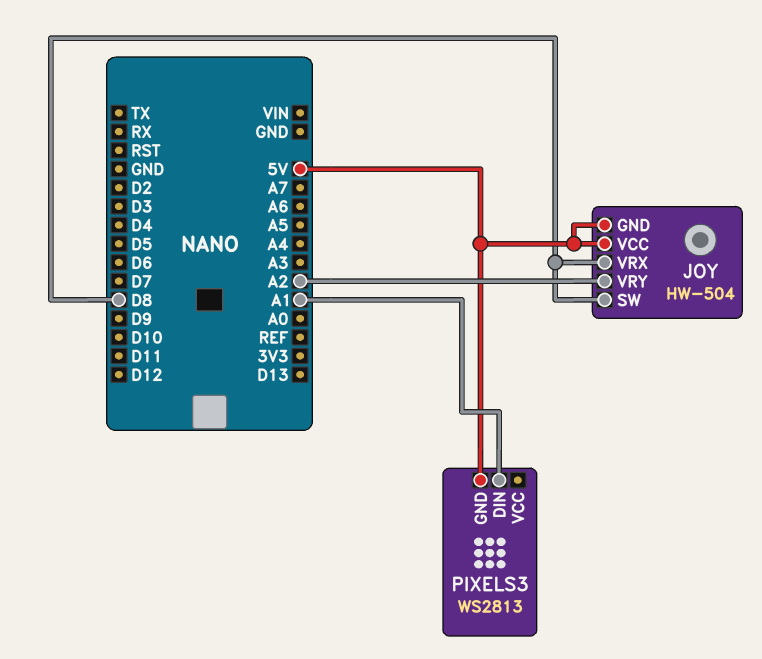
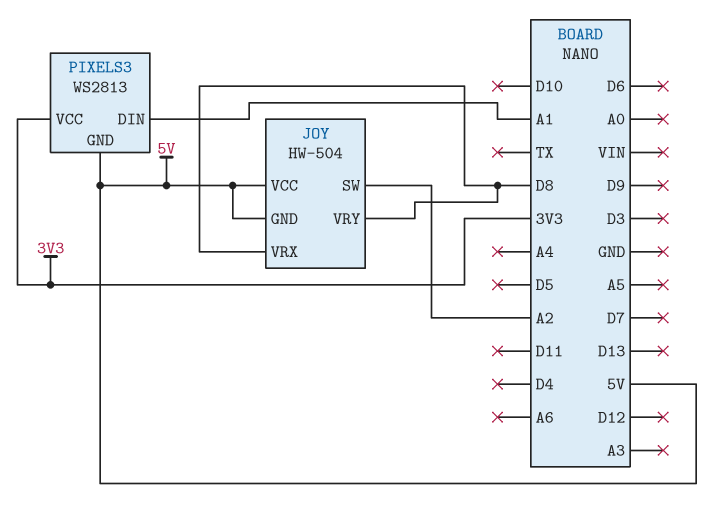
JOY pin SW: D8 -> A2
JOY pin VRY: A2 -> D8
PIXELS3 pin VCC: none -> 3V3

